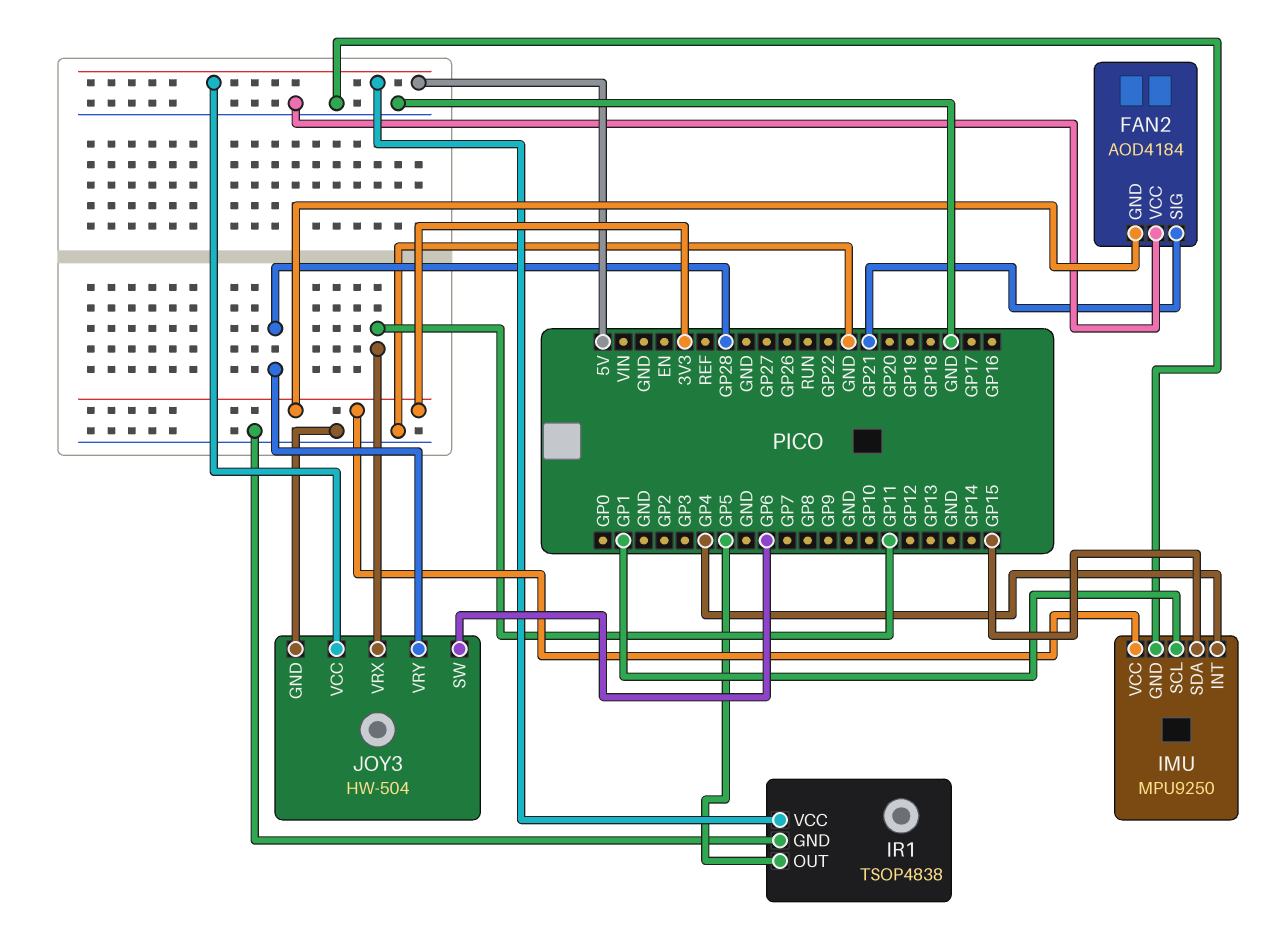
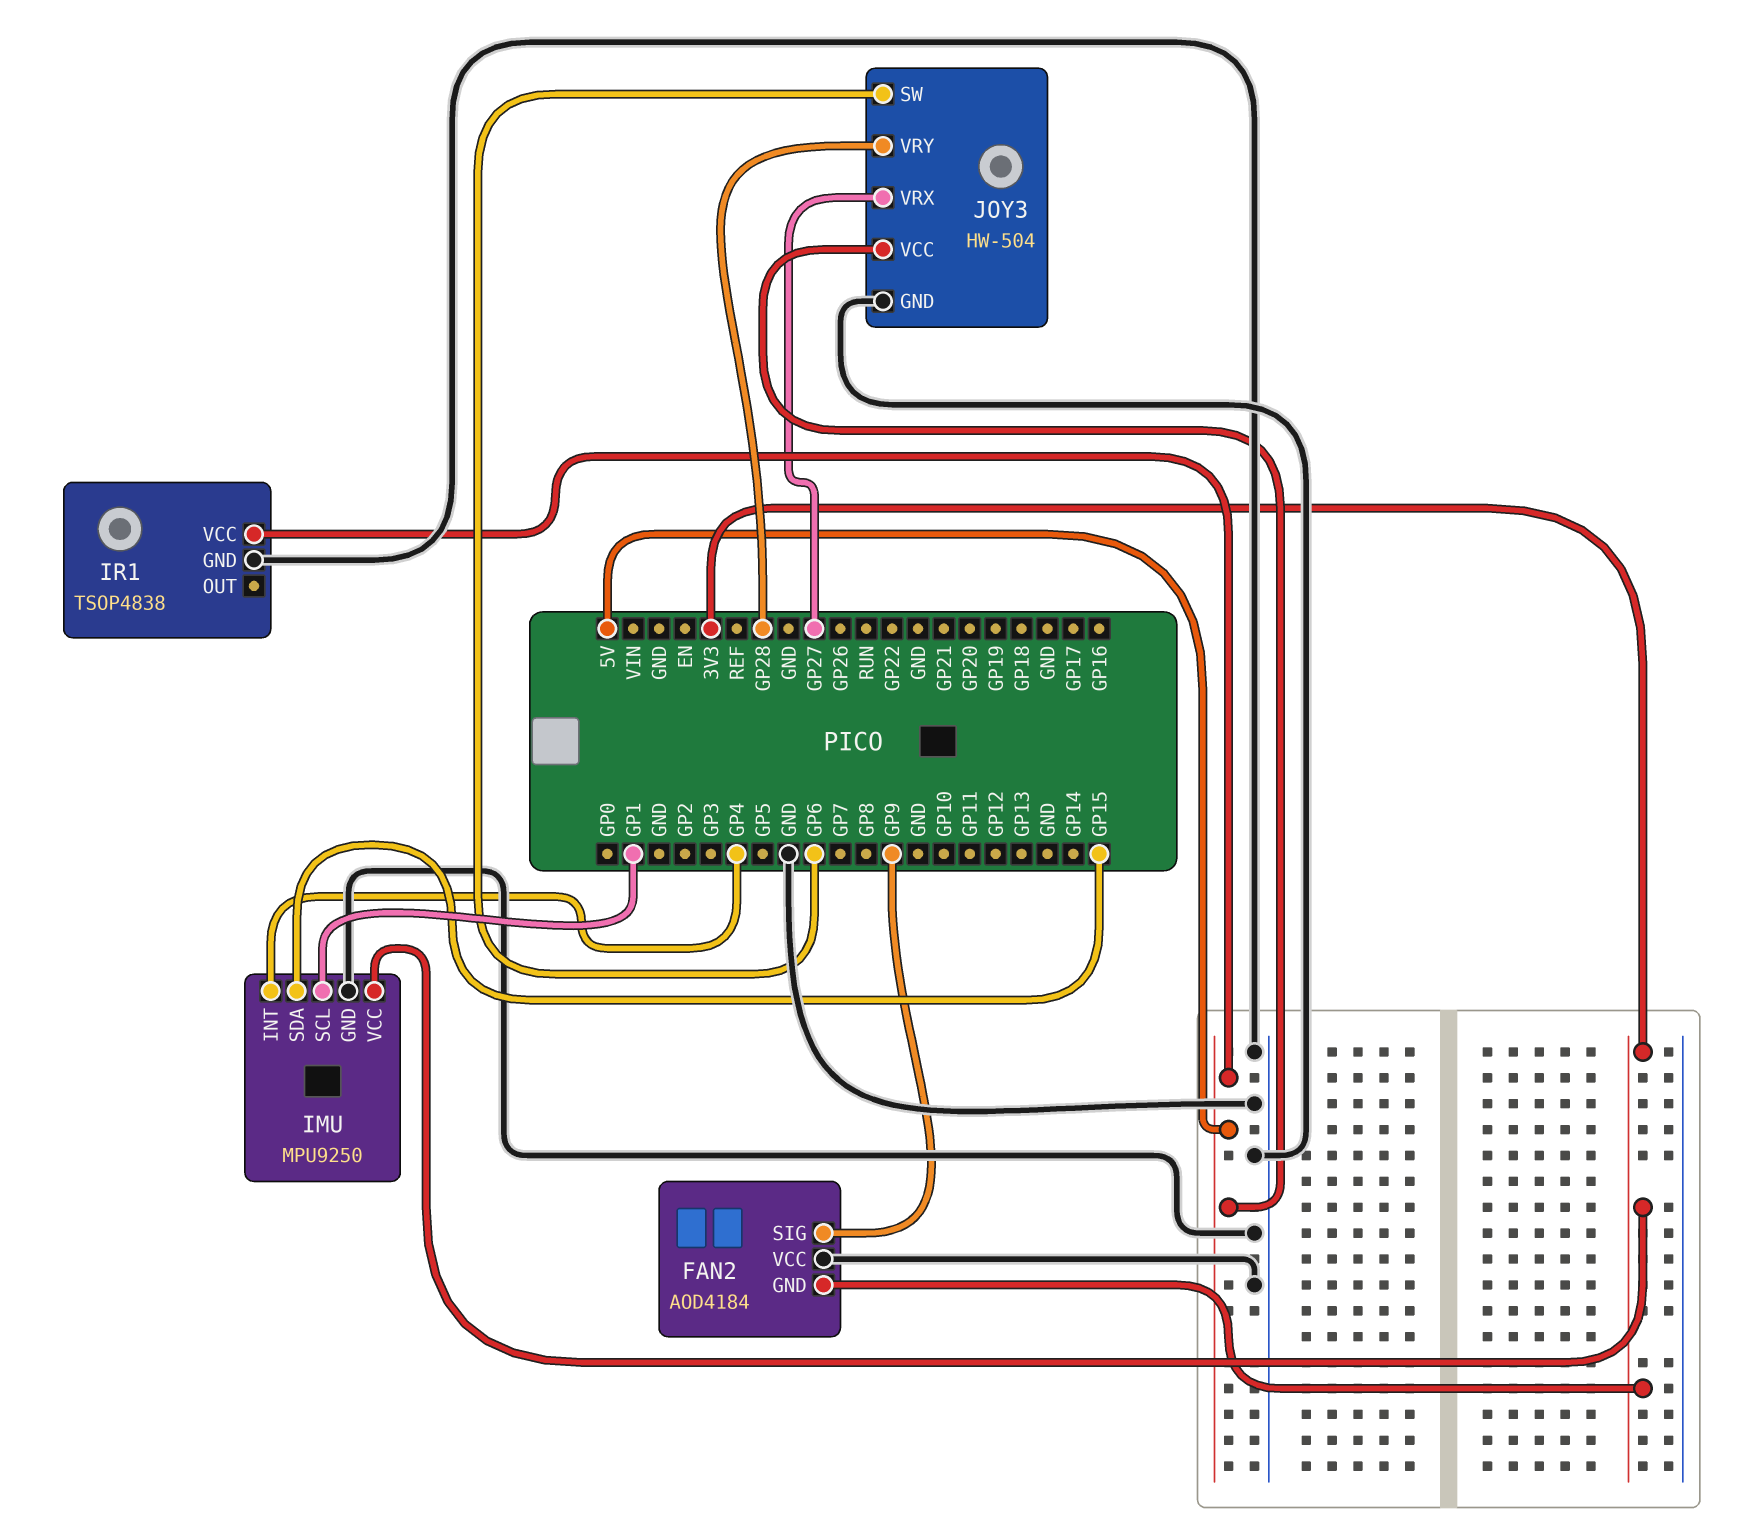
FAN2 pin SIG: GP21 -> GP9
IR1 pin OUT: GP5 -> none
JOY3 pin VRX: GP11 -> GP27

